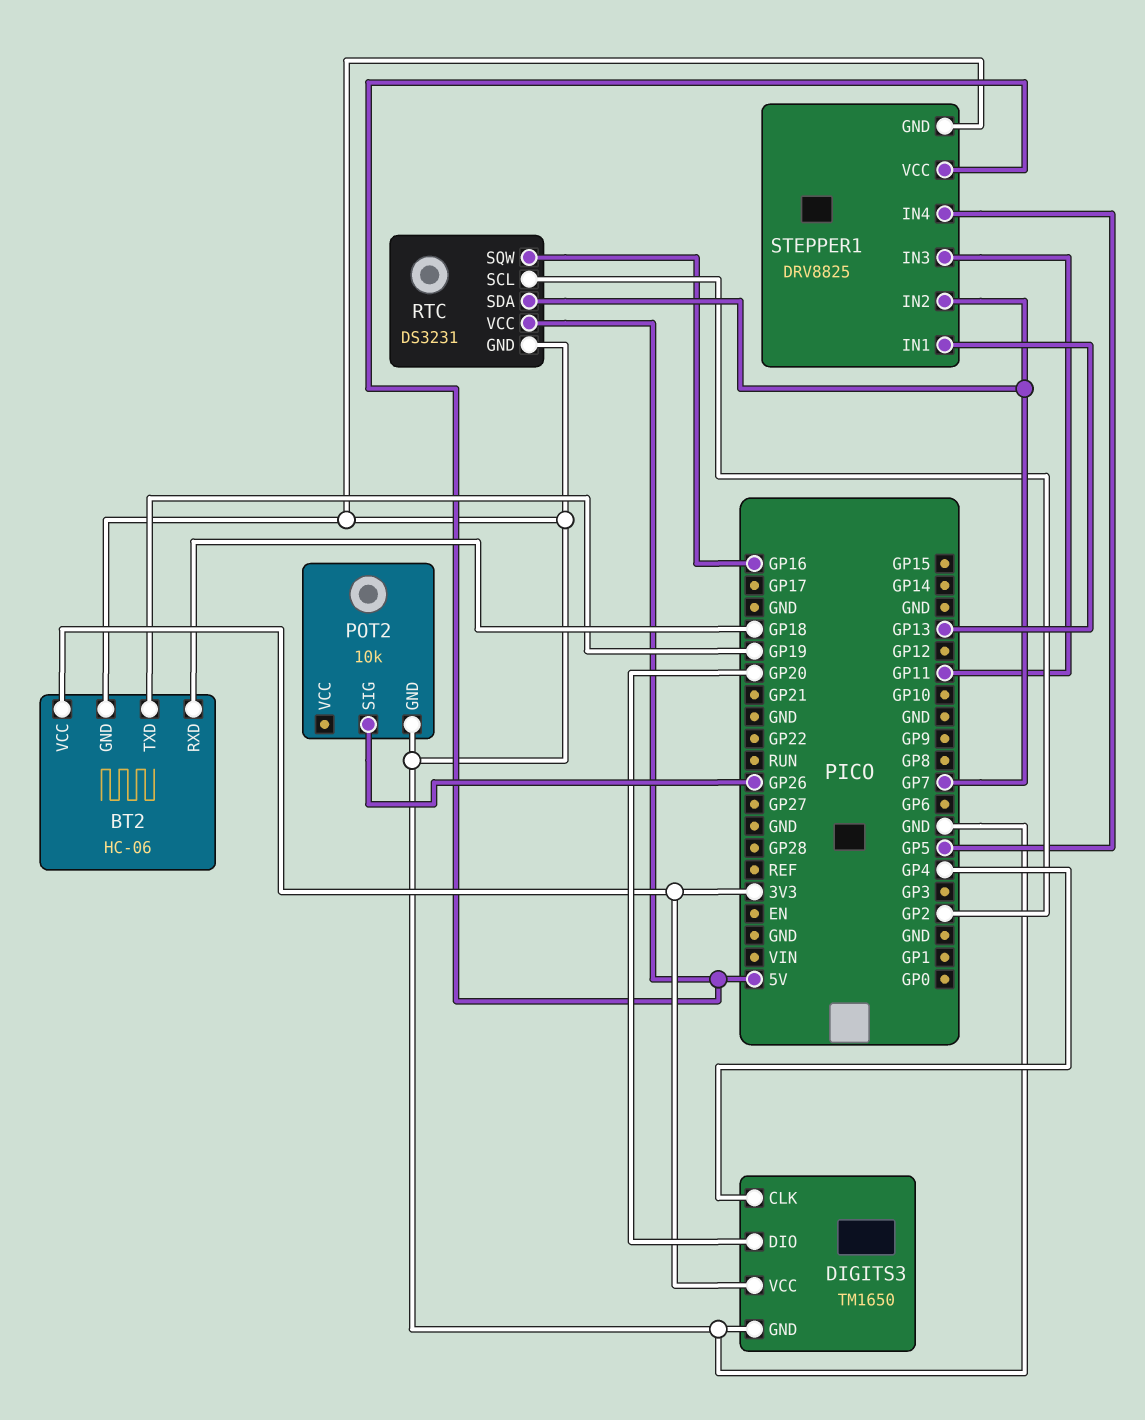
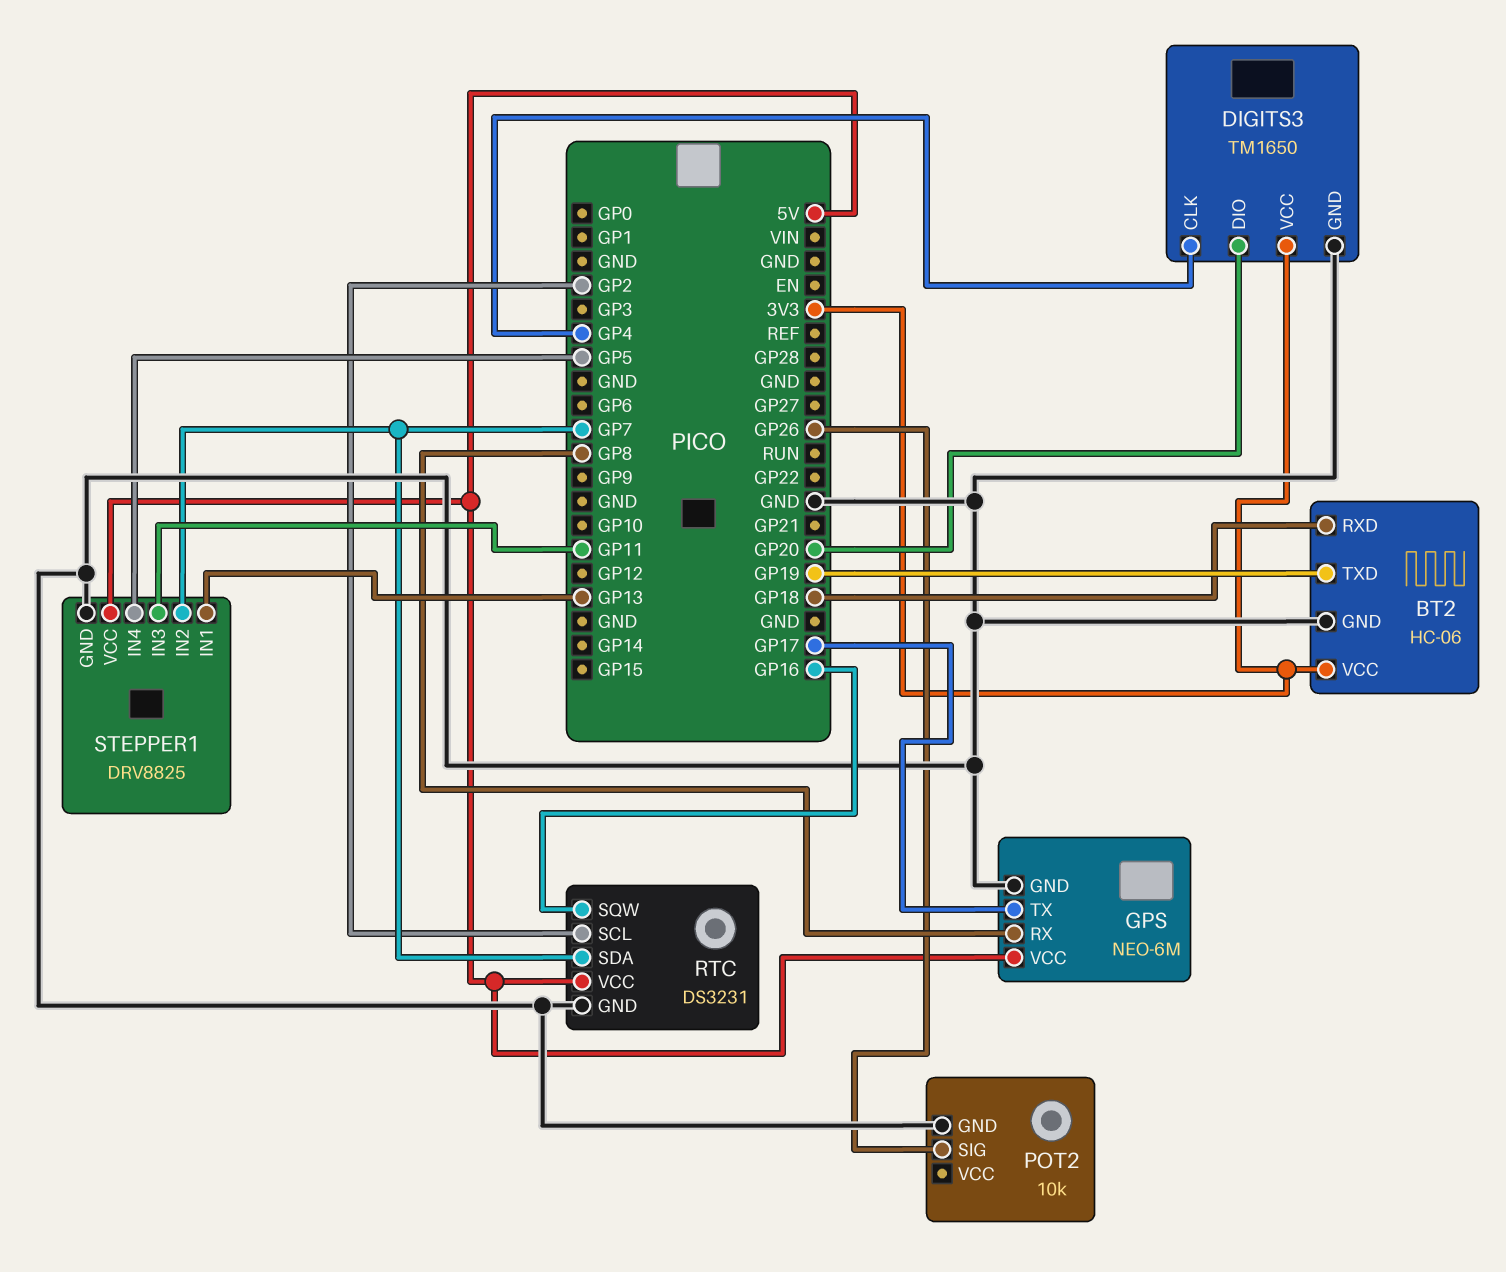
GPS: none -> NEO-6M
GPS pin GND: none -> GND
GPS pin RX: none -> GP8
GPS pin TX: none -> GP17
GPS pin VCC: none -> 5V

